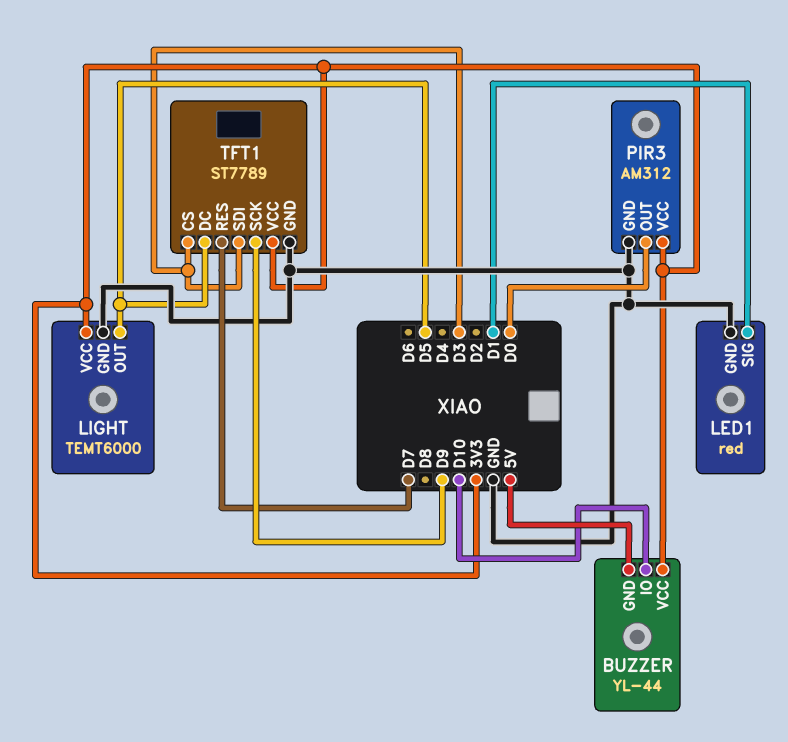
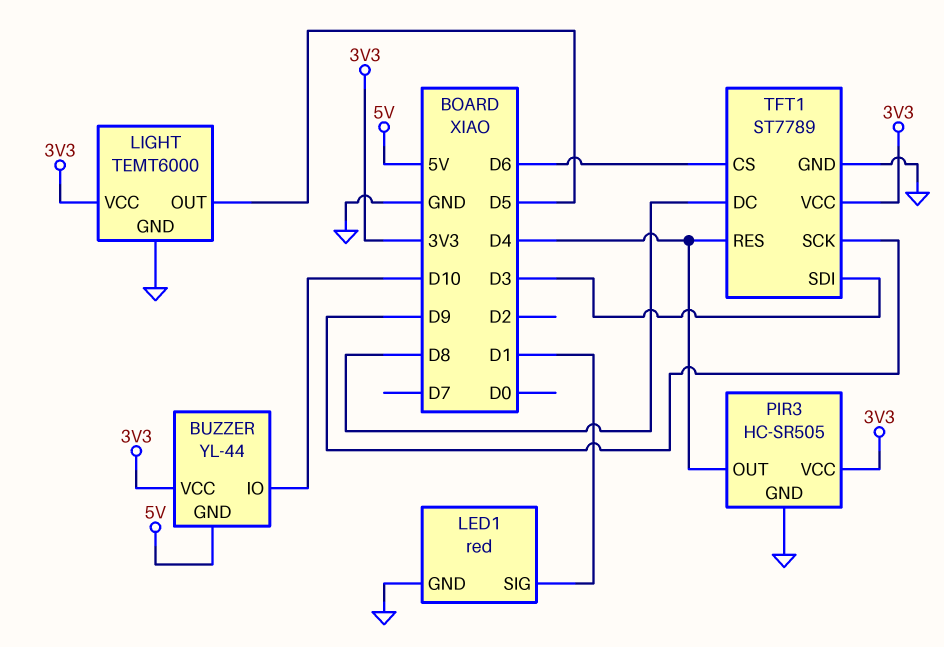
PIR3: AM312 -> HC-SR505
PIR3 pin OUT: D0 -> D4
TFT1 pin CS: D3 -> D6
TFT1 pin DC: D5 -> D8
TFT1 pin RES: D7 -> D4

